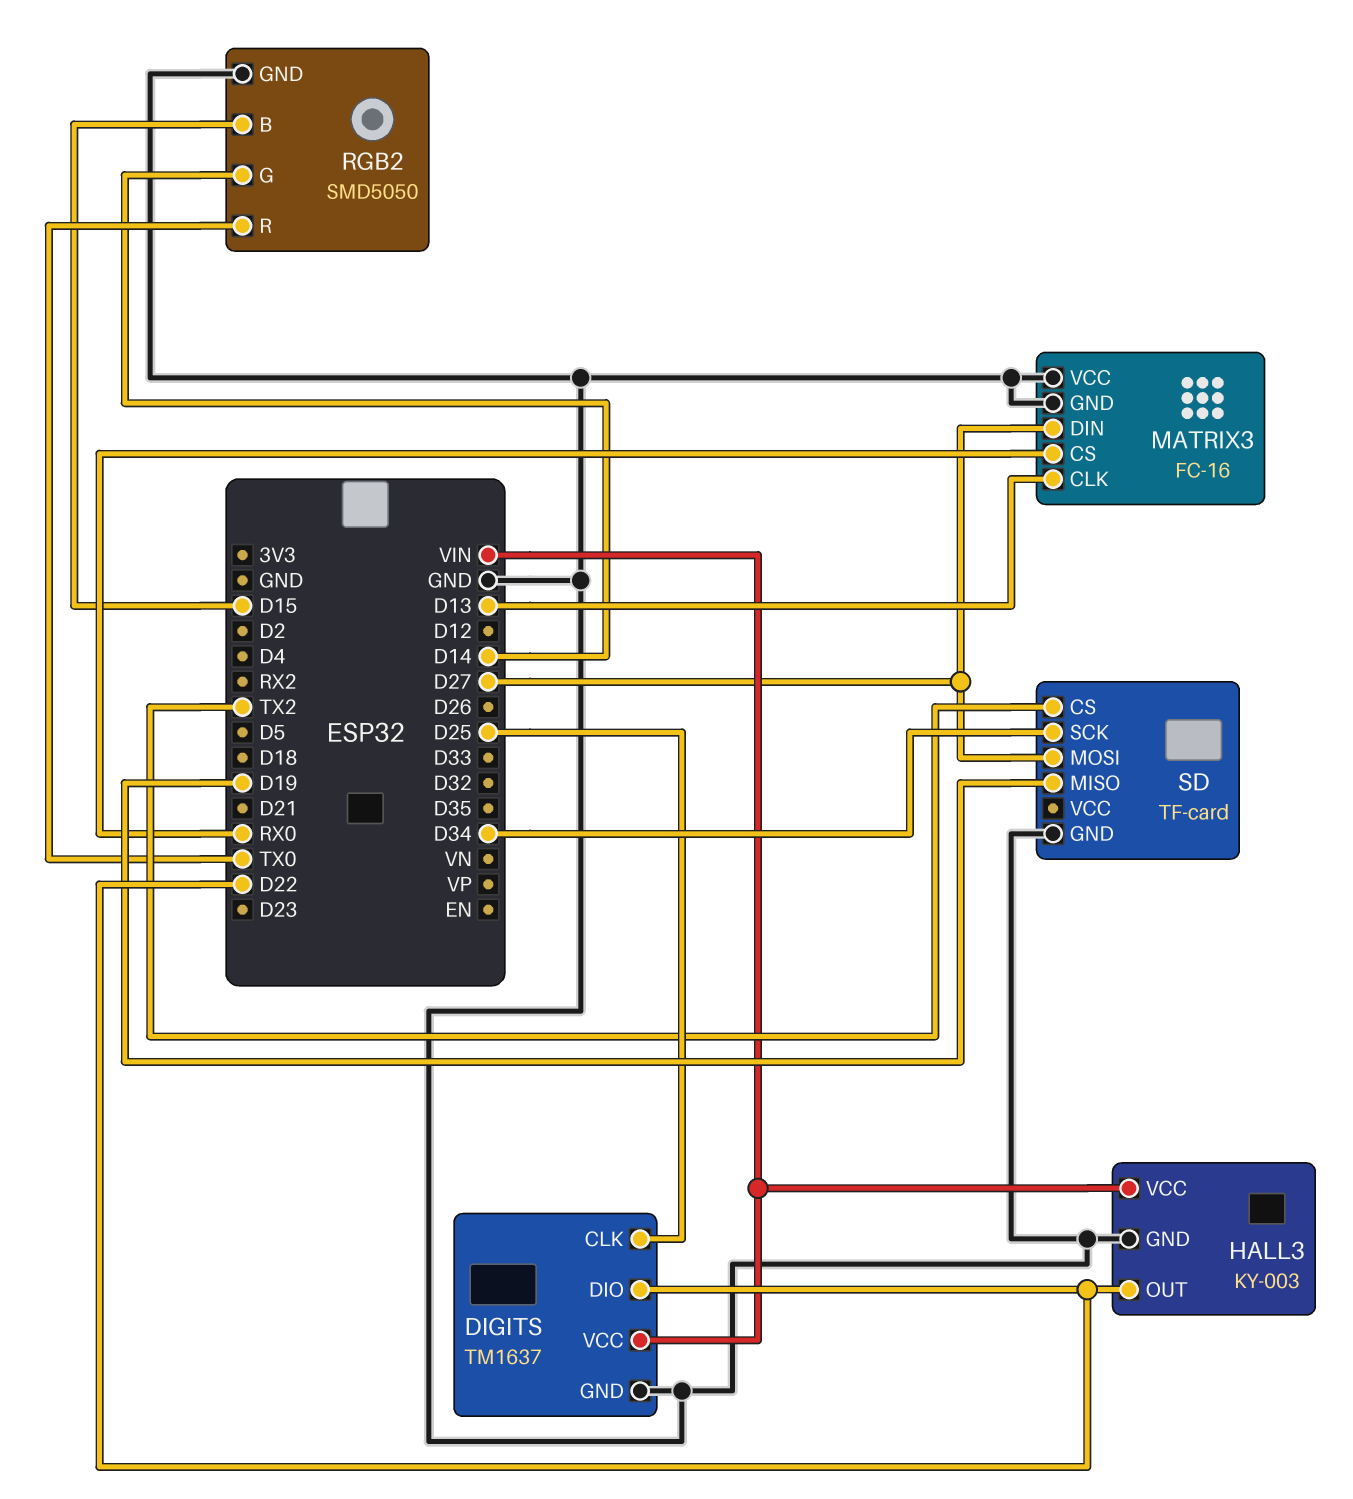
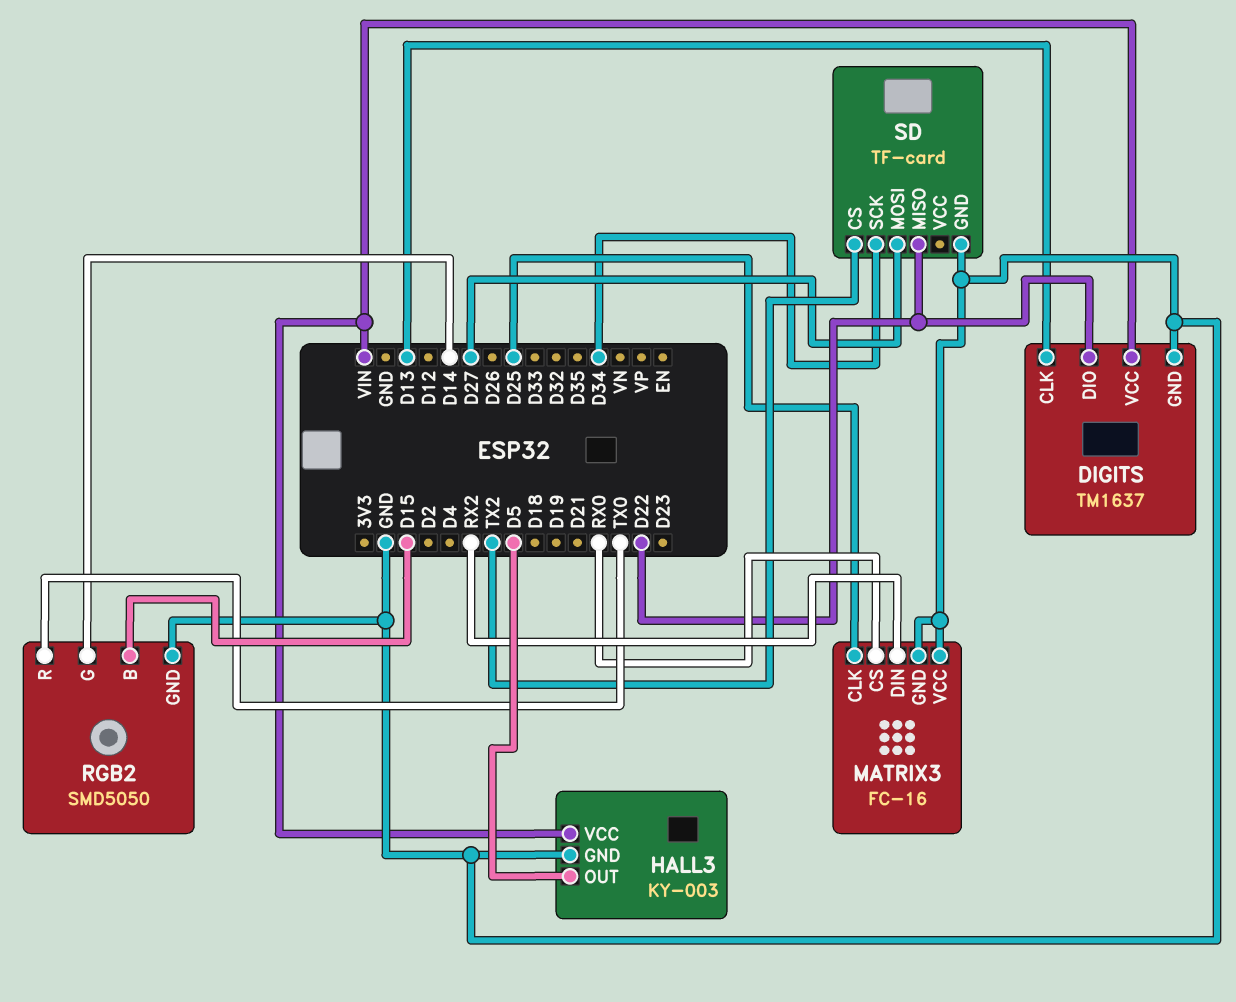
DIGITS pin CLK: D25 -> D13
HALL3 pin OUT: D22 -> D5
MATRIX3 pin CLK: D13 -> D25
MATRIX3 pin DIN: D27 -> RX2
SD pin MISO: D19 -> D22

